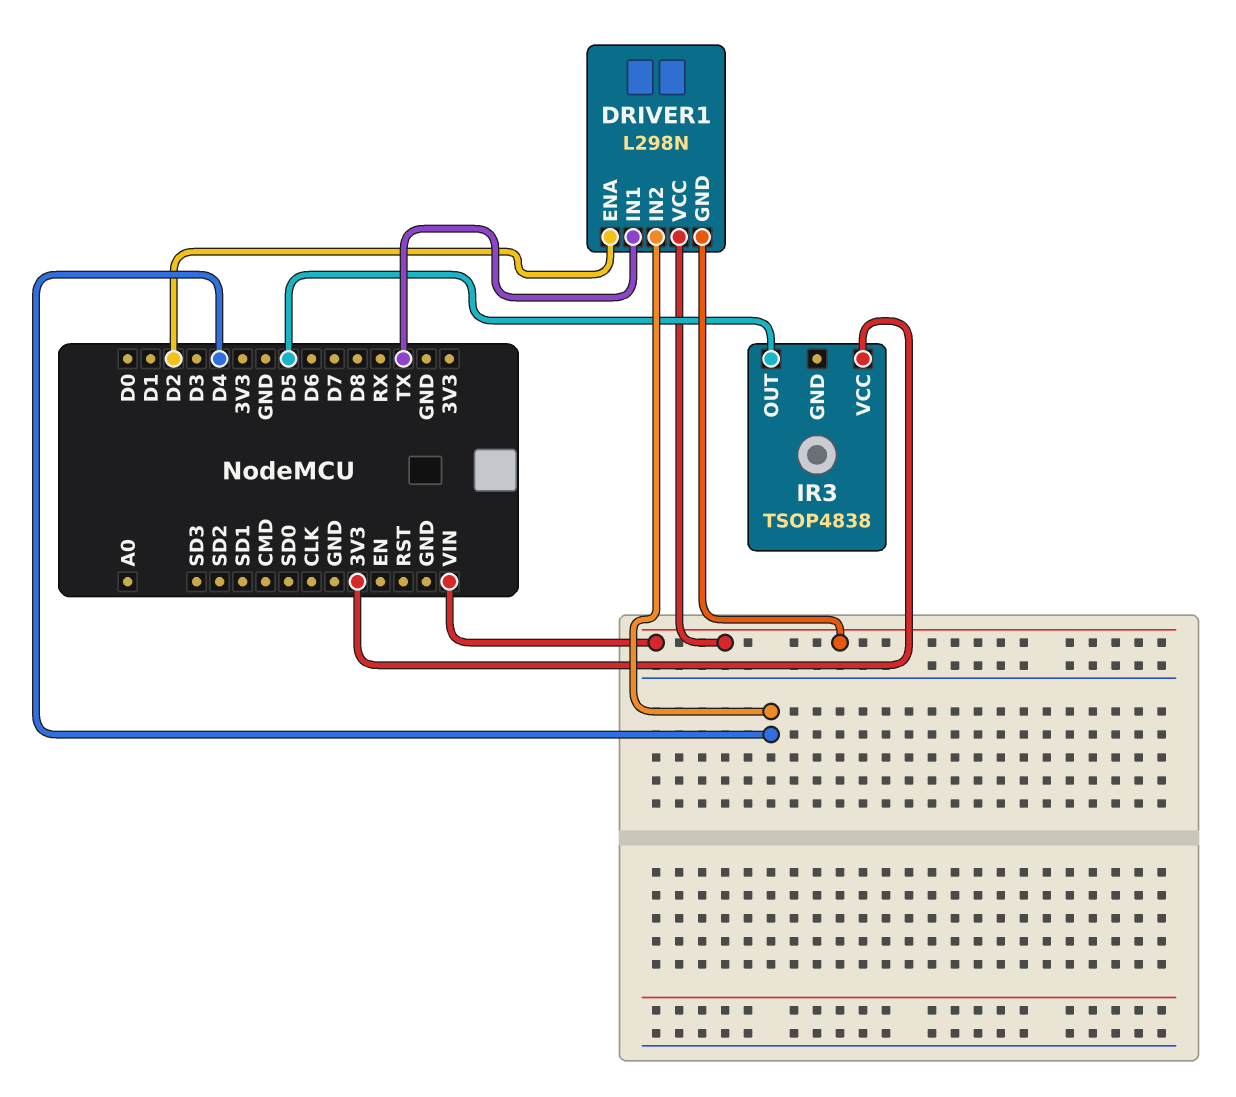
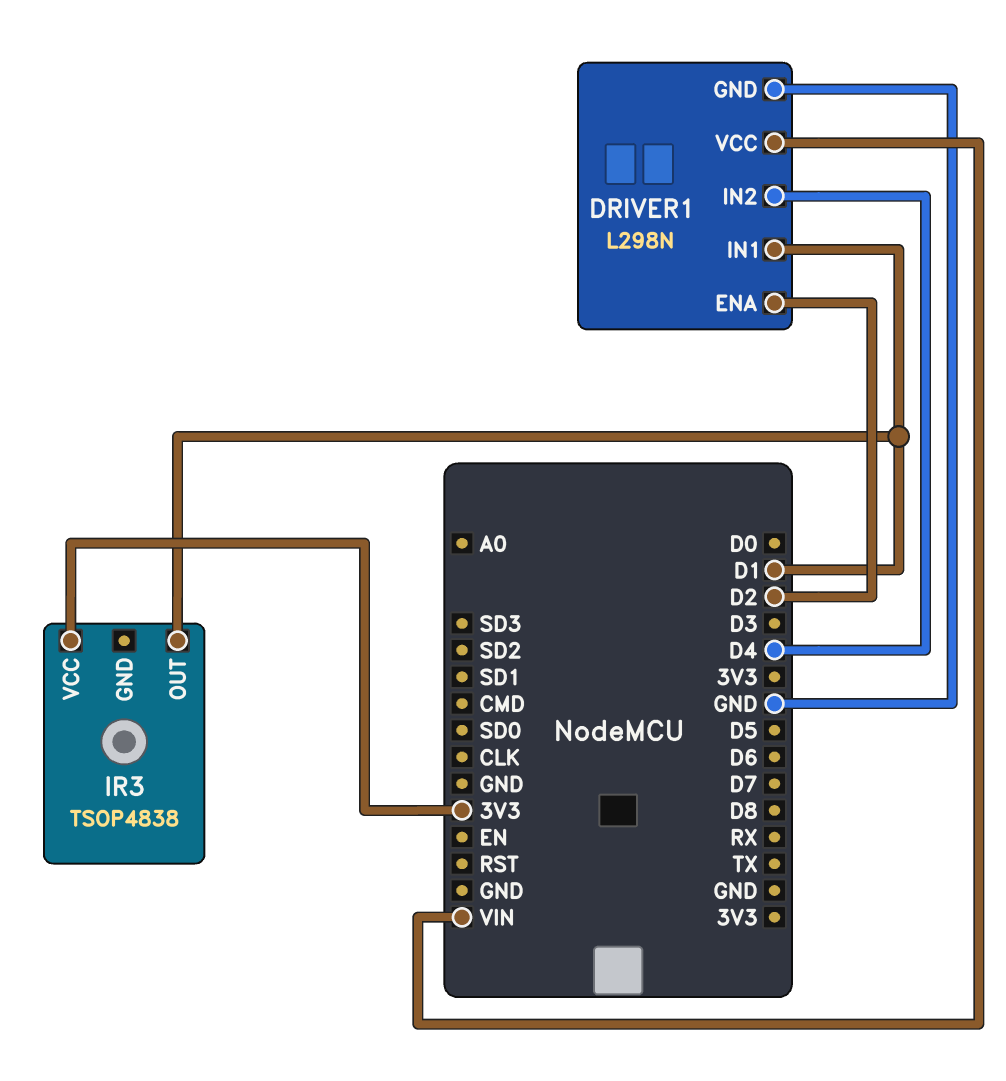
DRIVER1 pin GND: VIN -> GND
DRIVER1 pin IN1: TX -> D1
IR3 pin OUT: D5 -> D1

